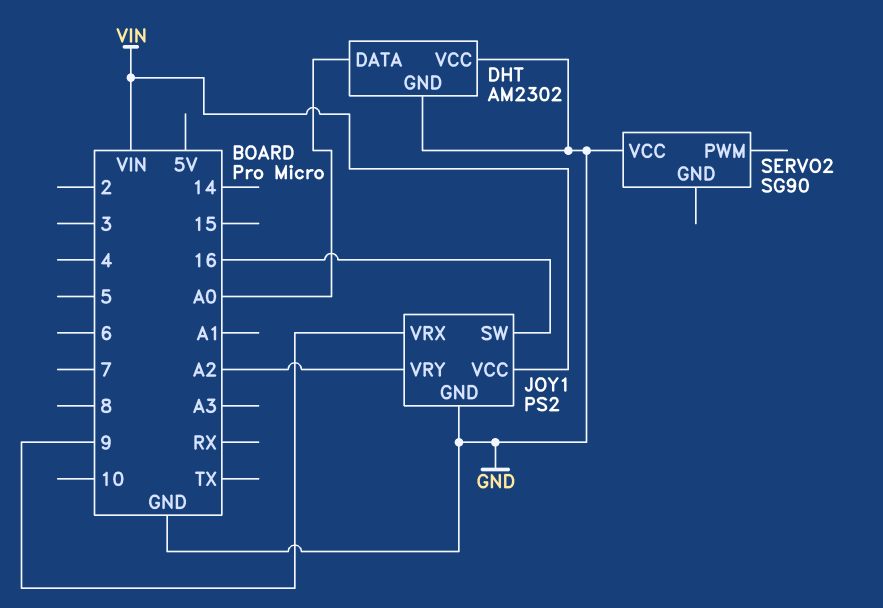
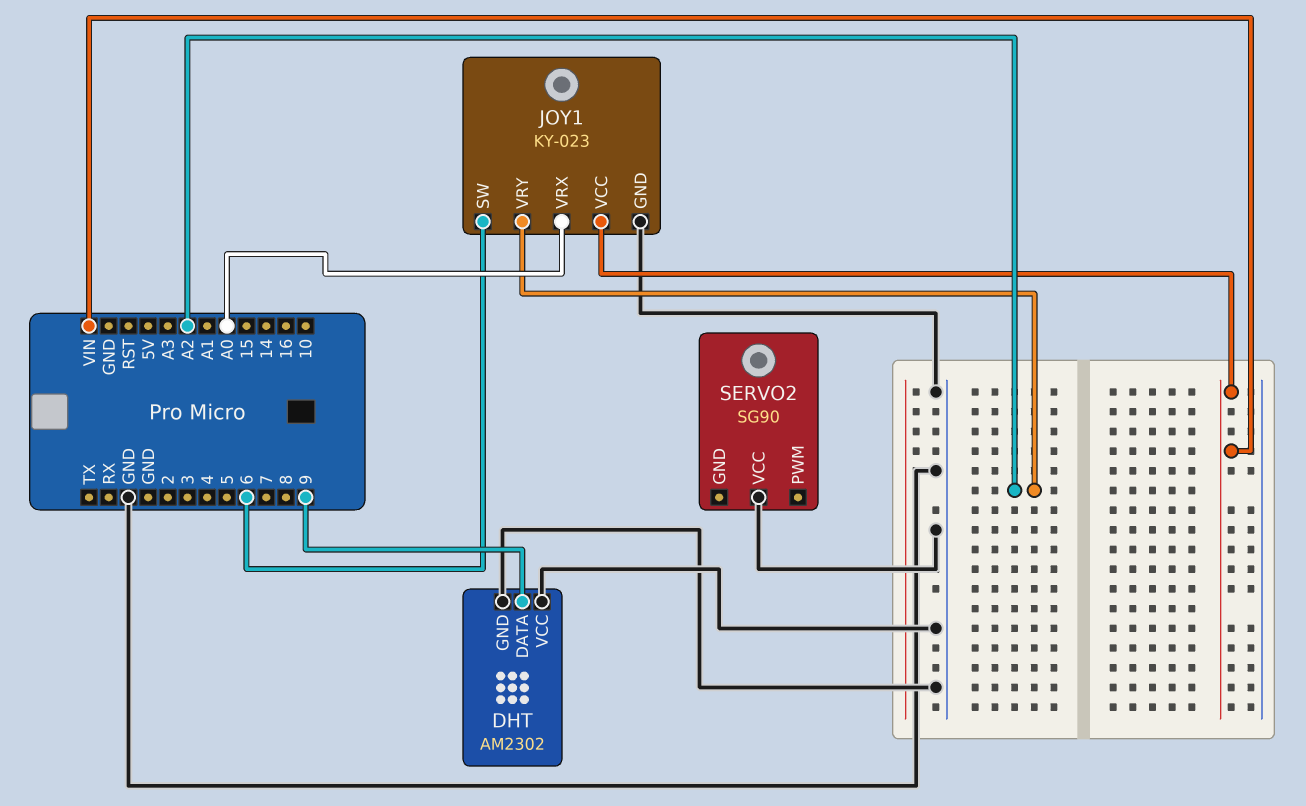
DHT pin DATA: A0 -> 9
JOY1: PS2 -> KY-023
JOY1 pin SW: 16 -> 6
JOY1 pin VRX: 9 -> A0

